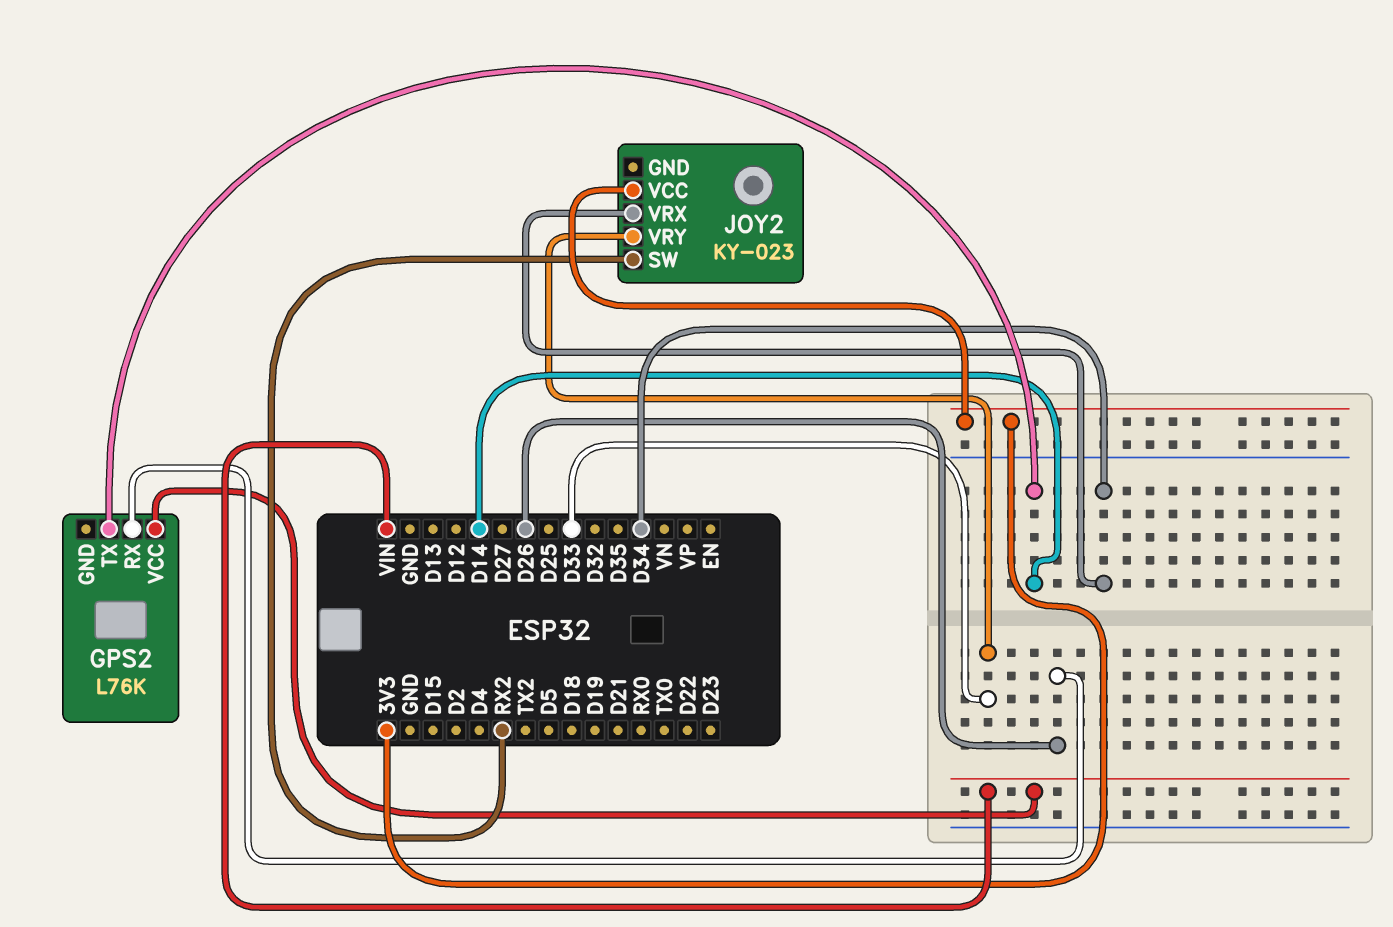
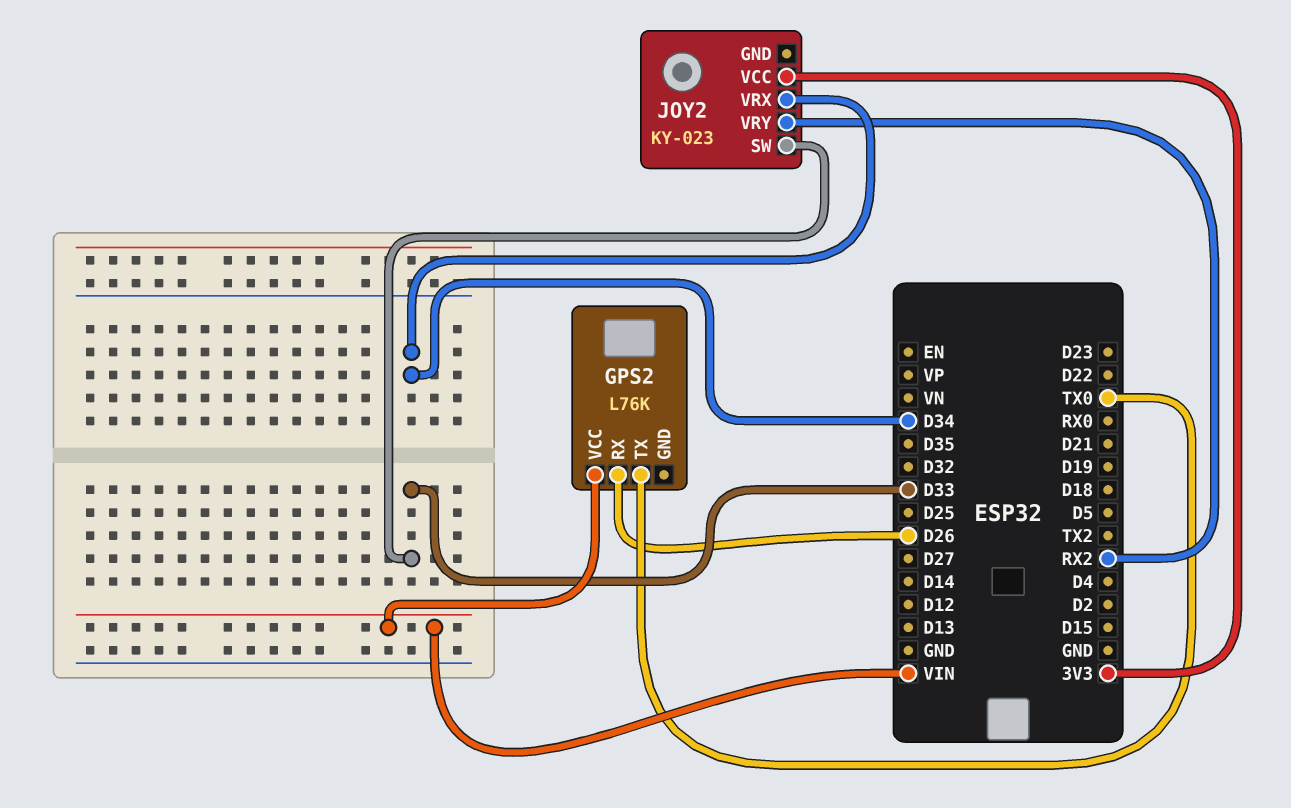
GPS2 pin TX: D14 -> TX0
JOY2 pin SW: RX2 -> D33
JOY2 pin VRY: D33 -> RX2

